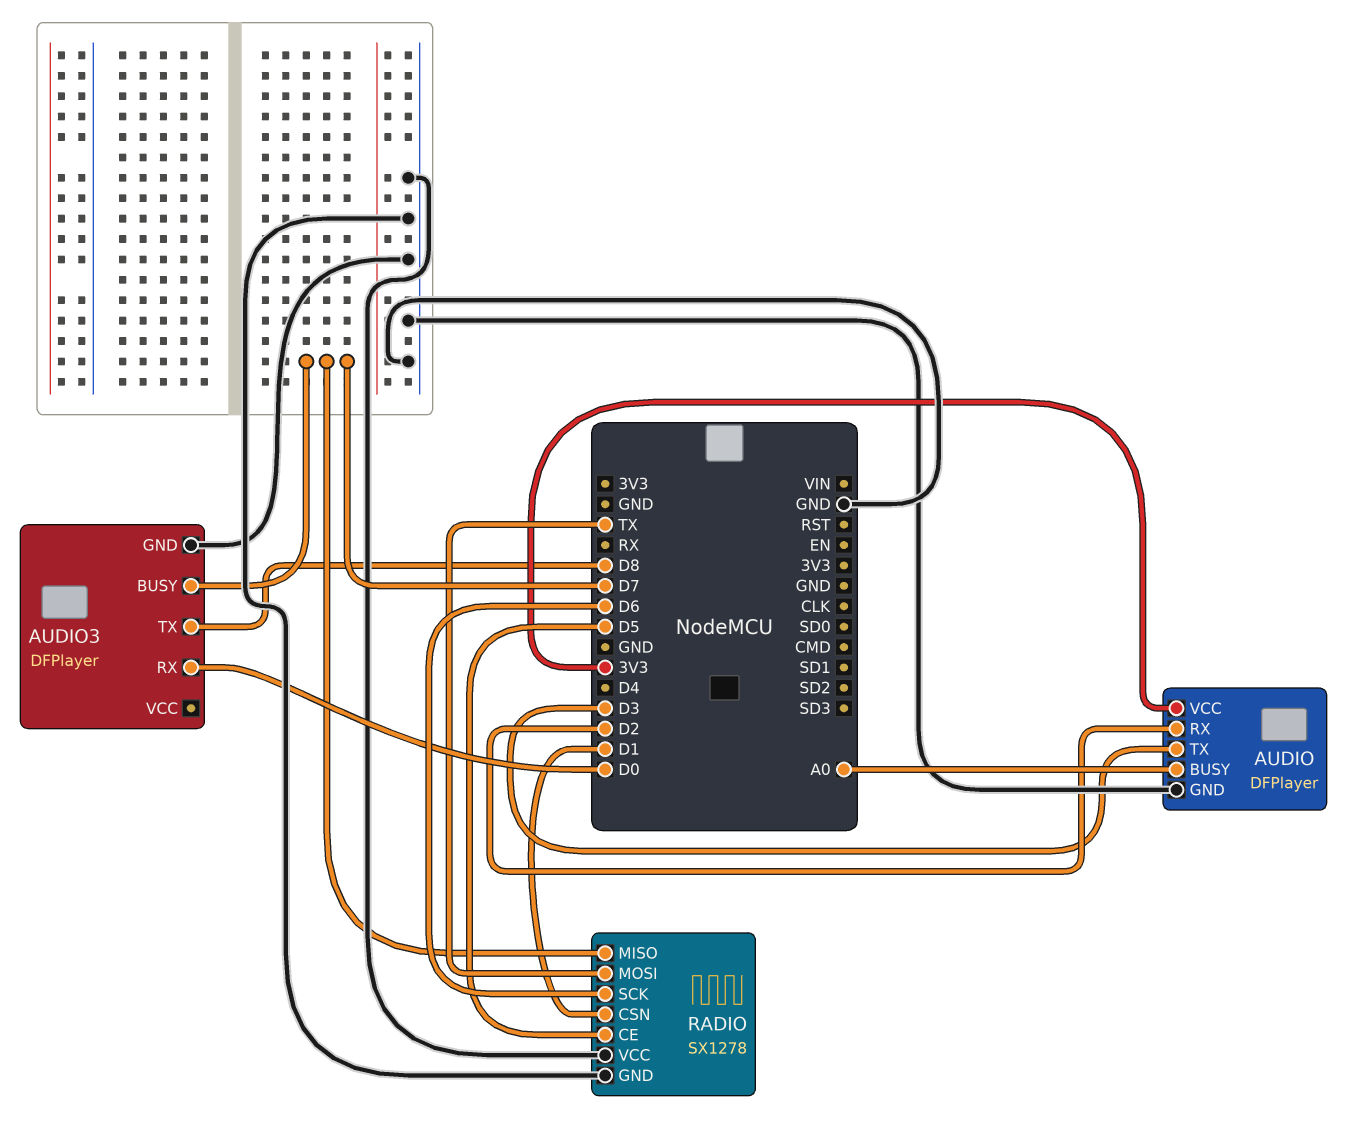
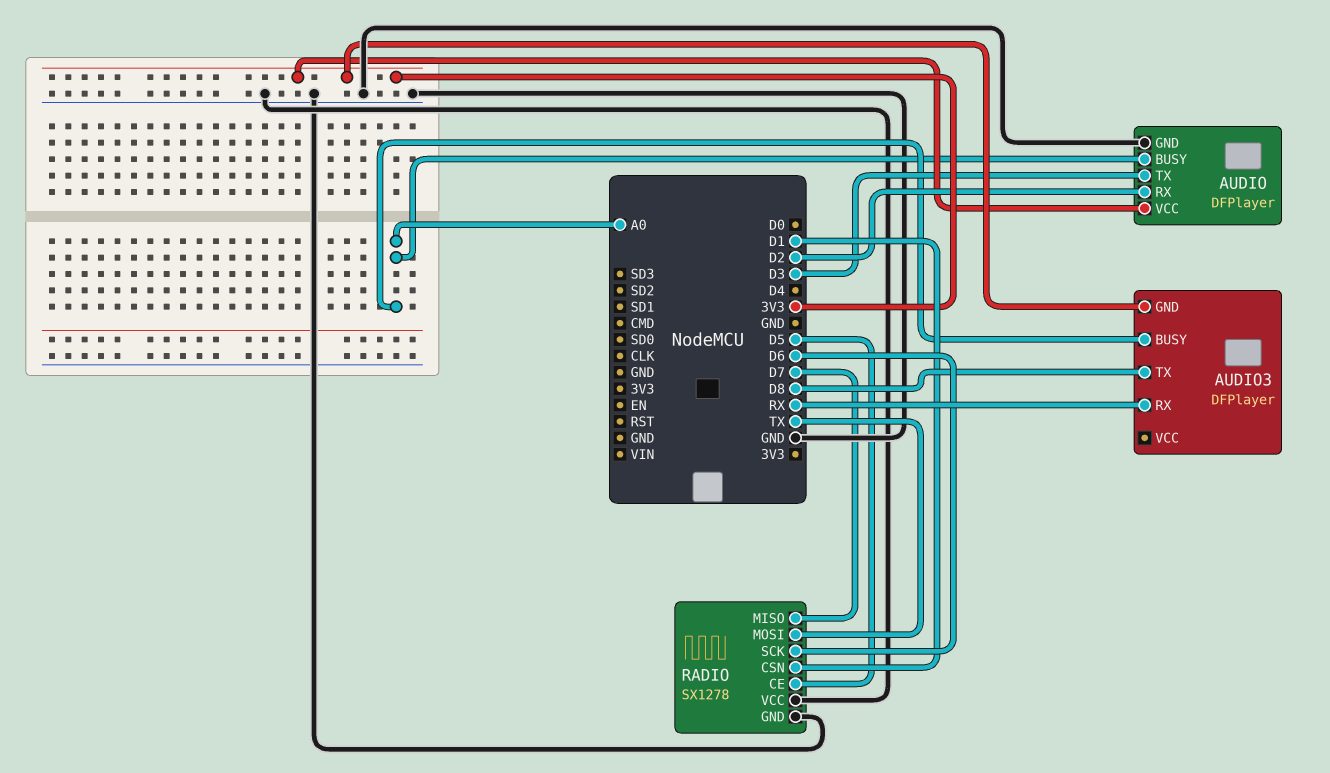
AUDIO3 pin BUSY: D7 -> A0
AUDIO3 pin GND: GND -> 3V3
AUDIO3 pin RX: D0 -> RX

